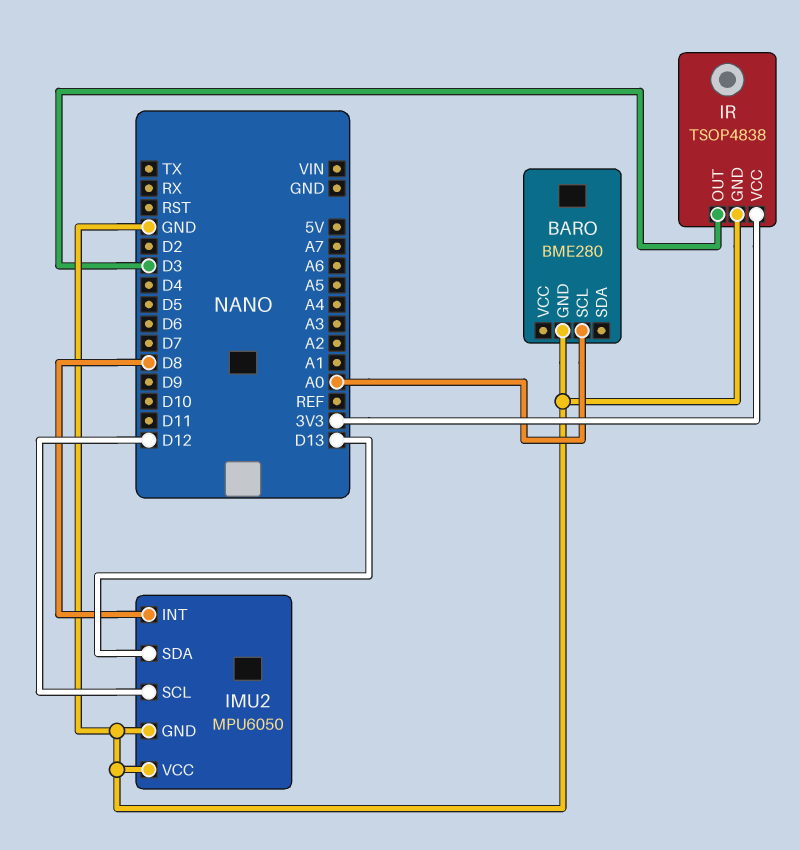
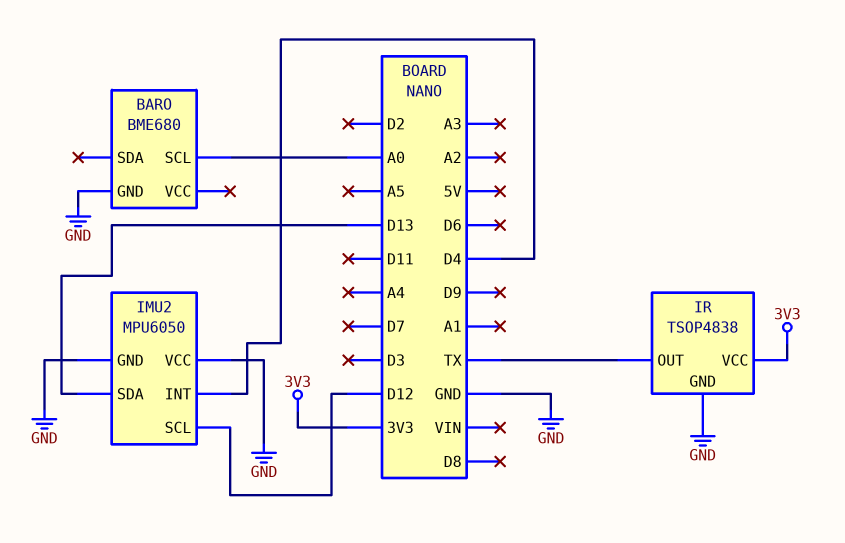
BARO: BME280 -> BME680
IMU2 pin INT: D8 -> D4
IR pin OUT: D3 -> TX

